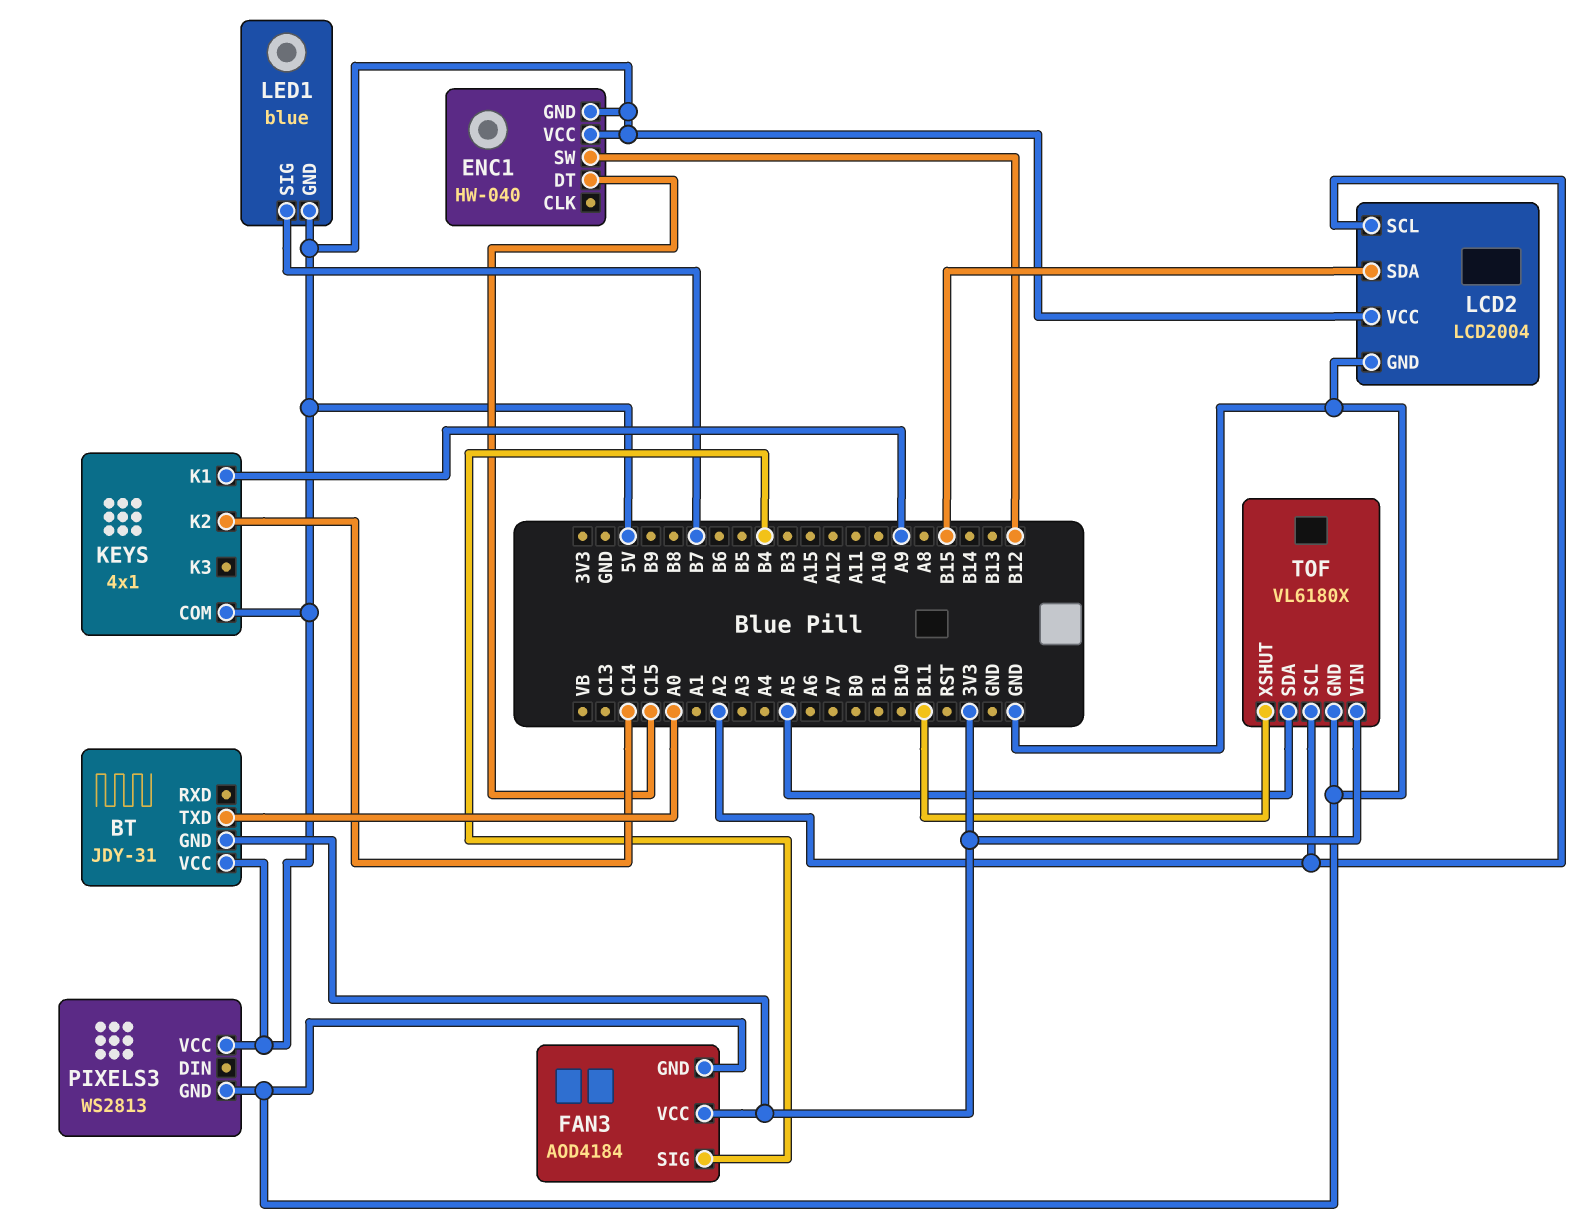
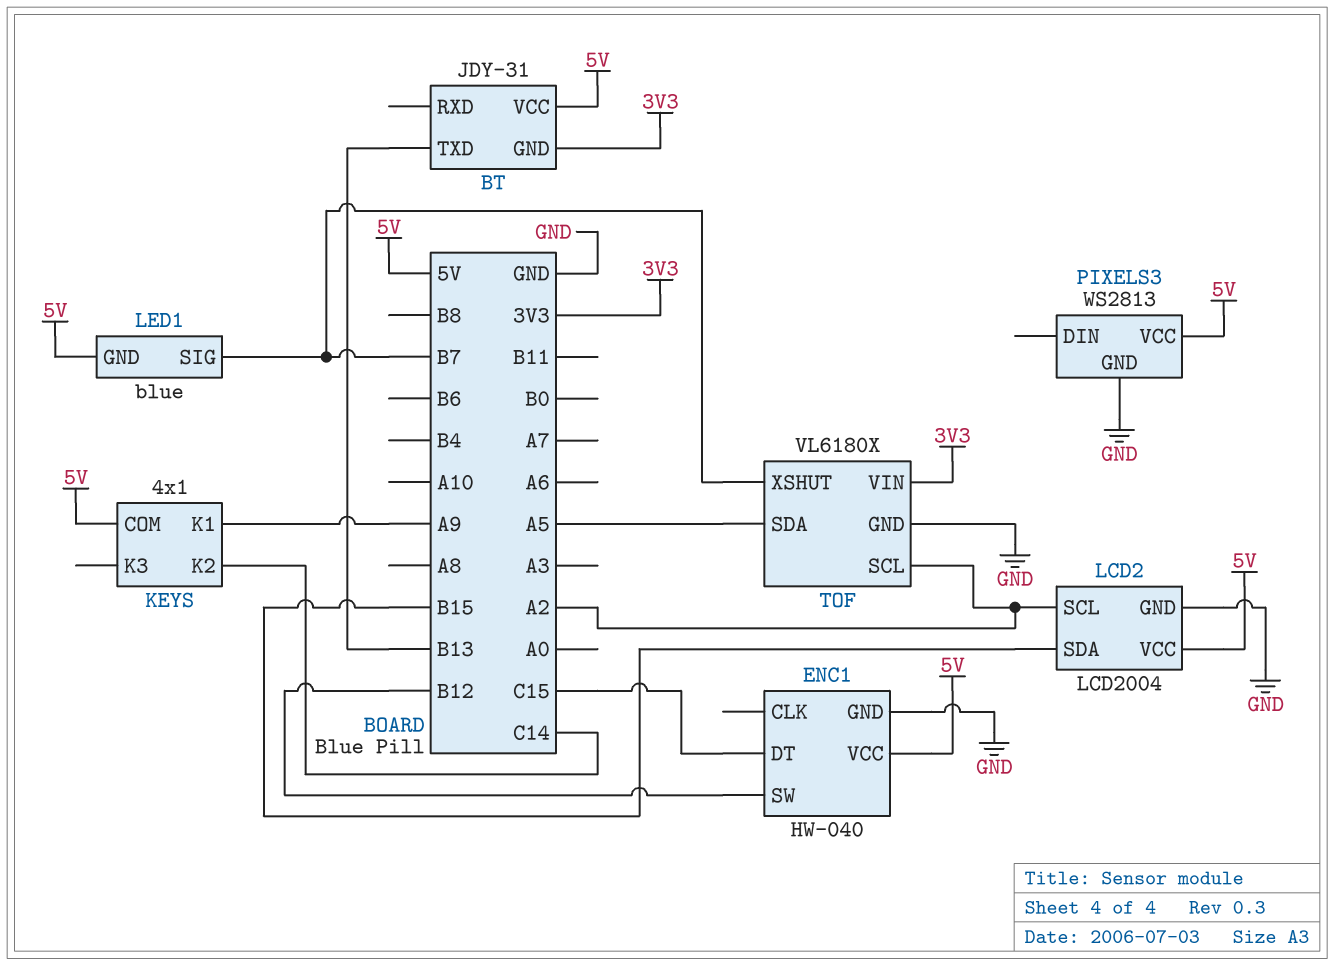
BT pin TXD: A0 -> B13
ENC1 pin GND: 5V -> GND
FAN3: AOD4184 -> none
FAN3 pin GND: GND -> none
FAN3 pin SIG: B4 -> none
FAN3 pin VCC: 3V3 -> none
TOF pin XSHUT: B11 -> B7

